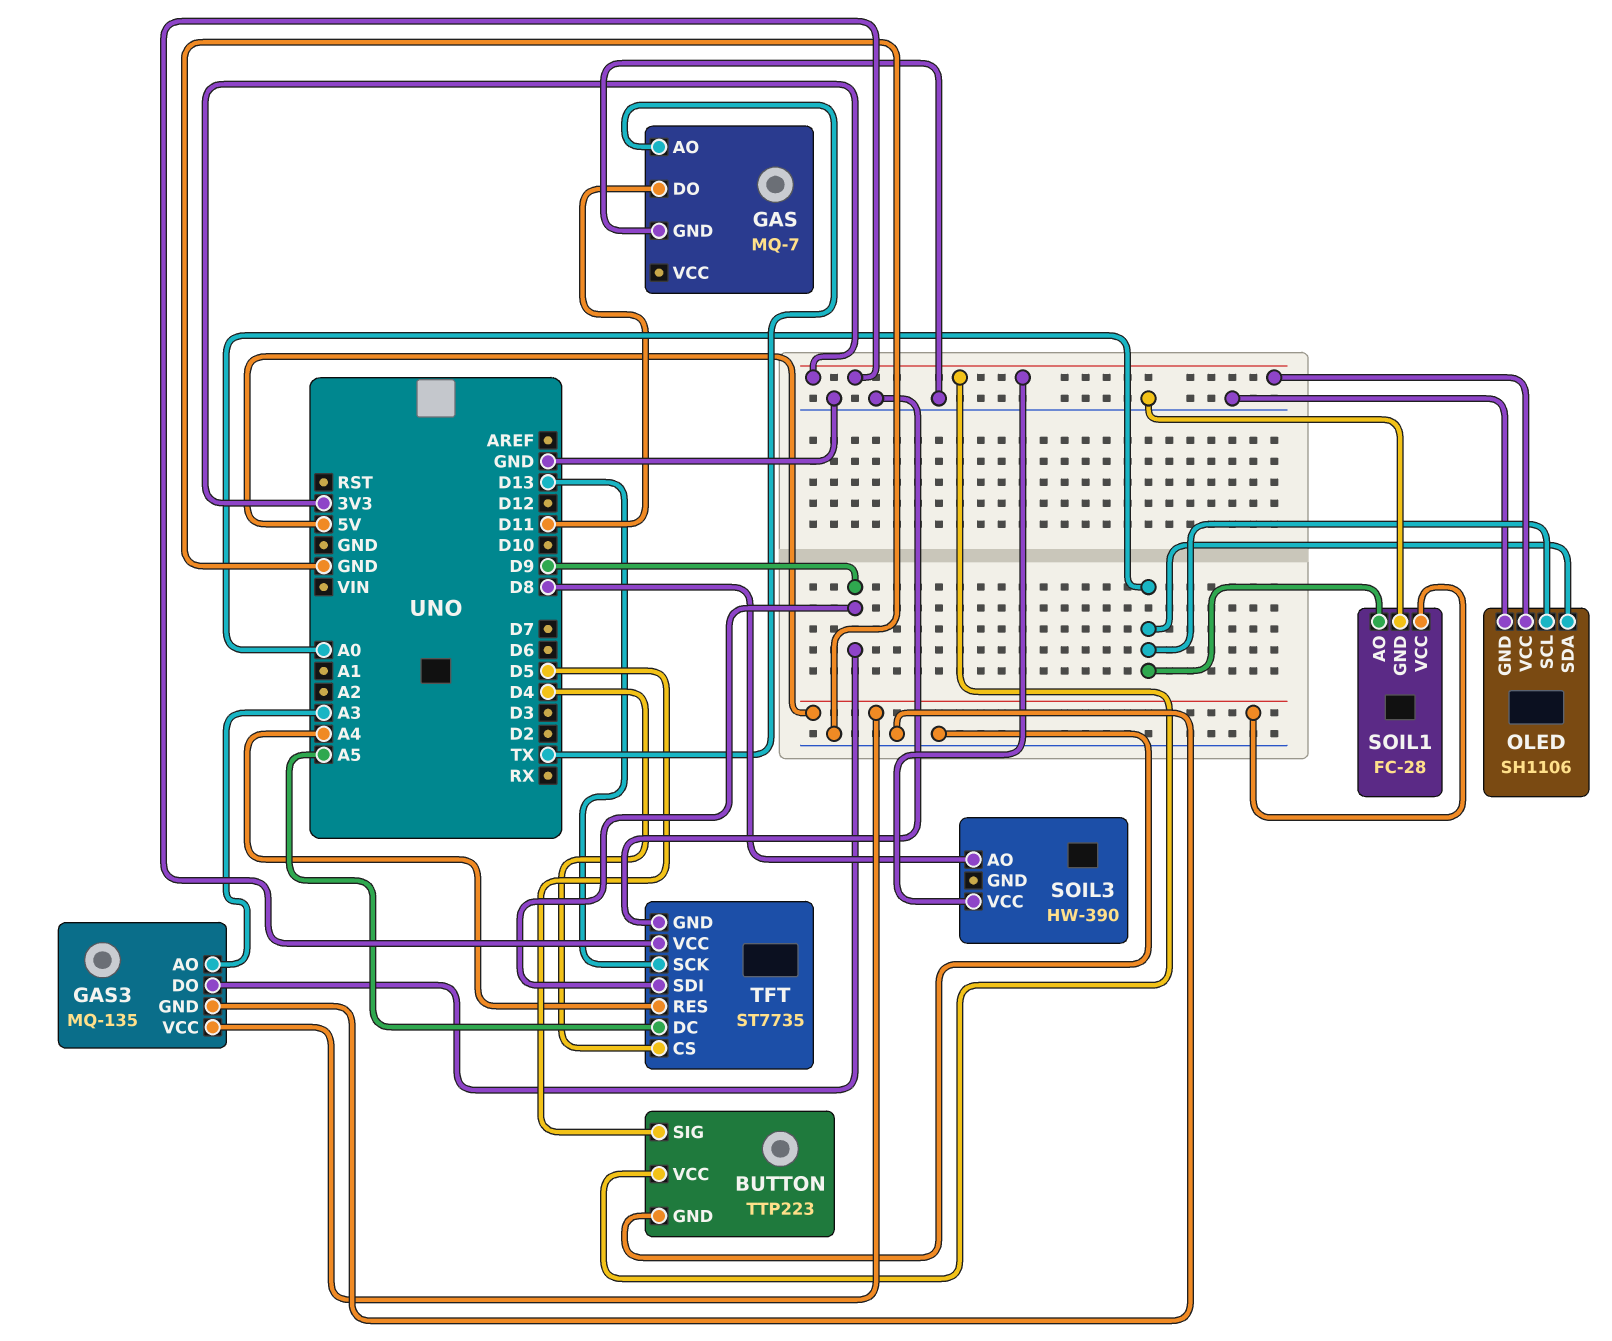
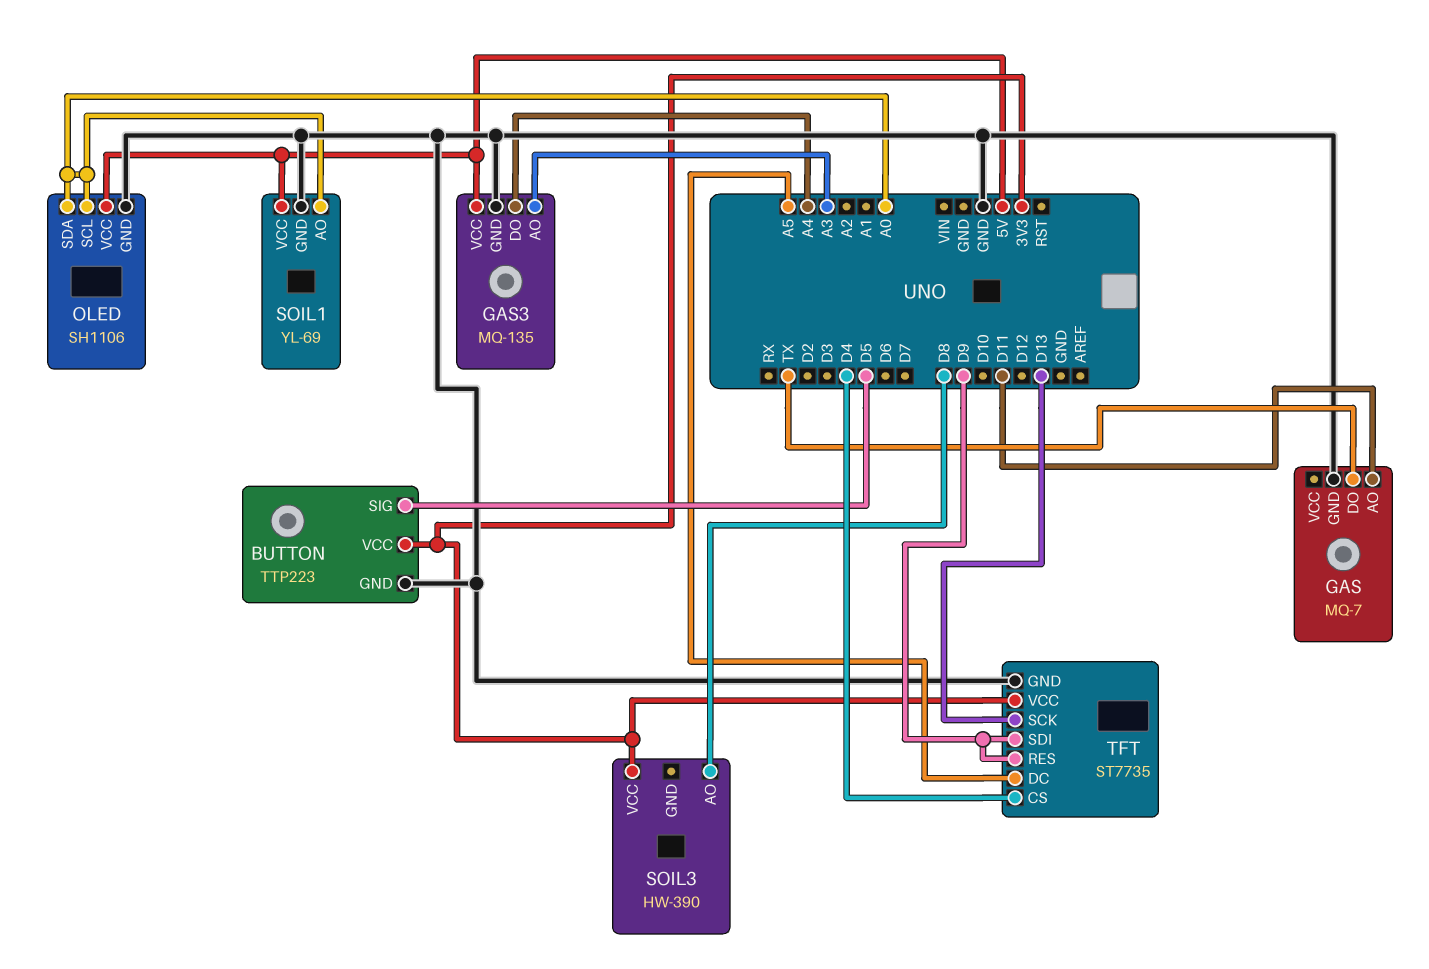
GAS pin AO: TX -> D11
GAS pin DO: D11 -> TX
GAS3 pin DO: D9 -> A4
OLED pin VCC: 3V3 -> 5V
SOIL1: FC-28 -> YL-69
TFT pin RES: A4 -> D9

